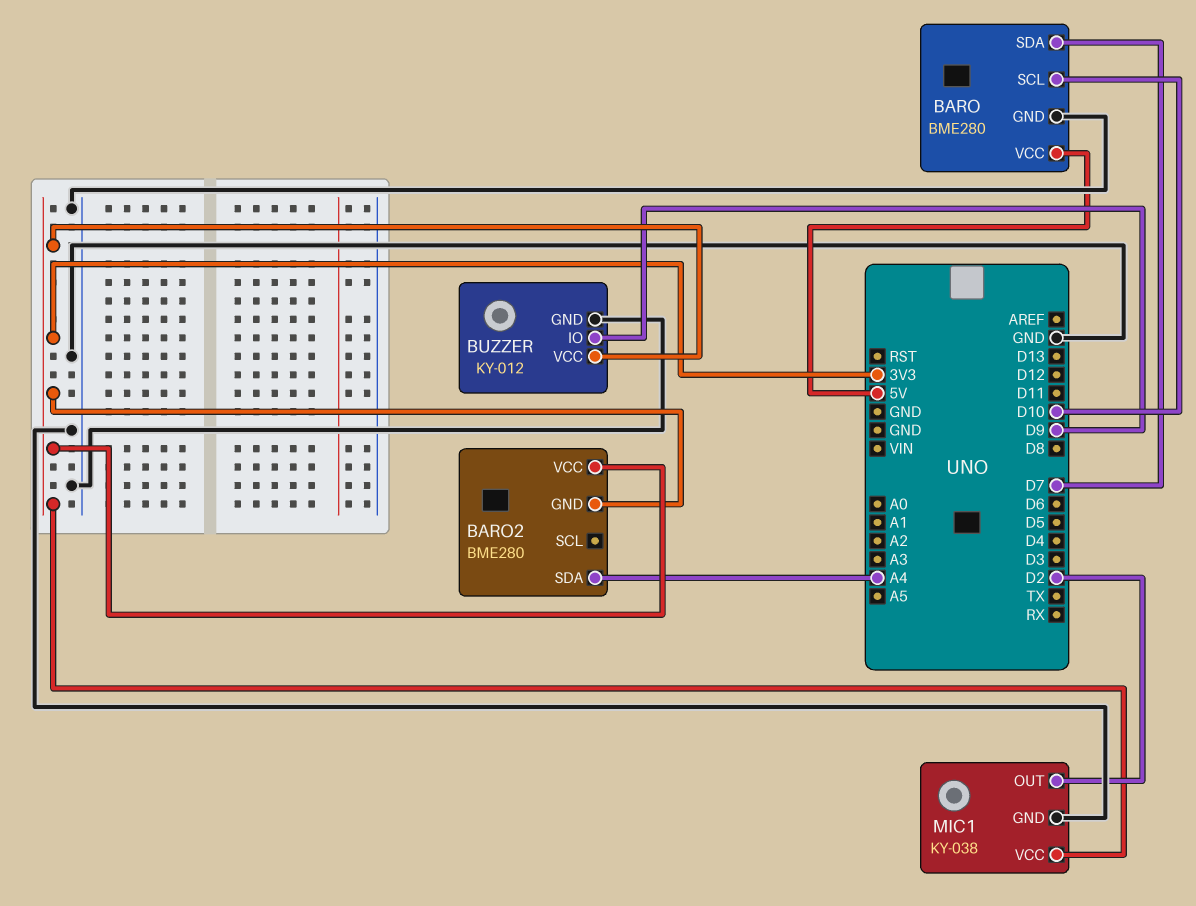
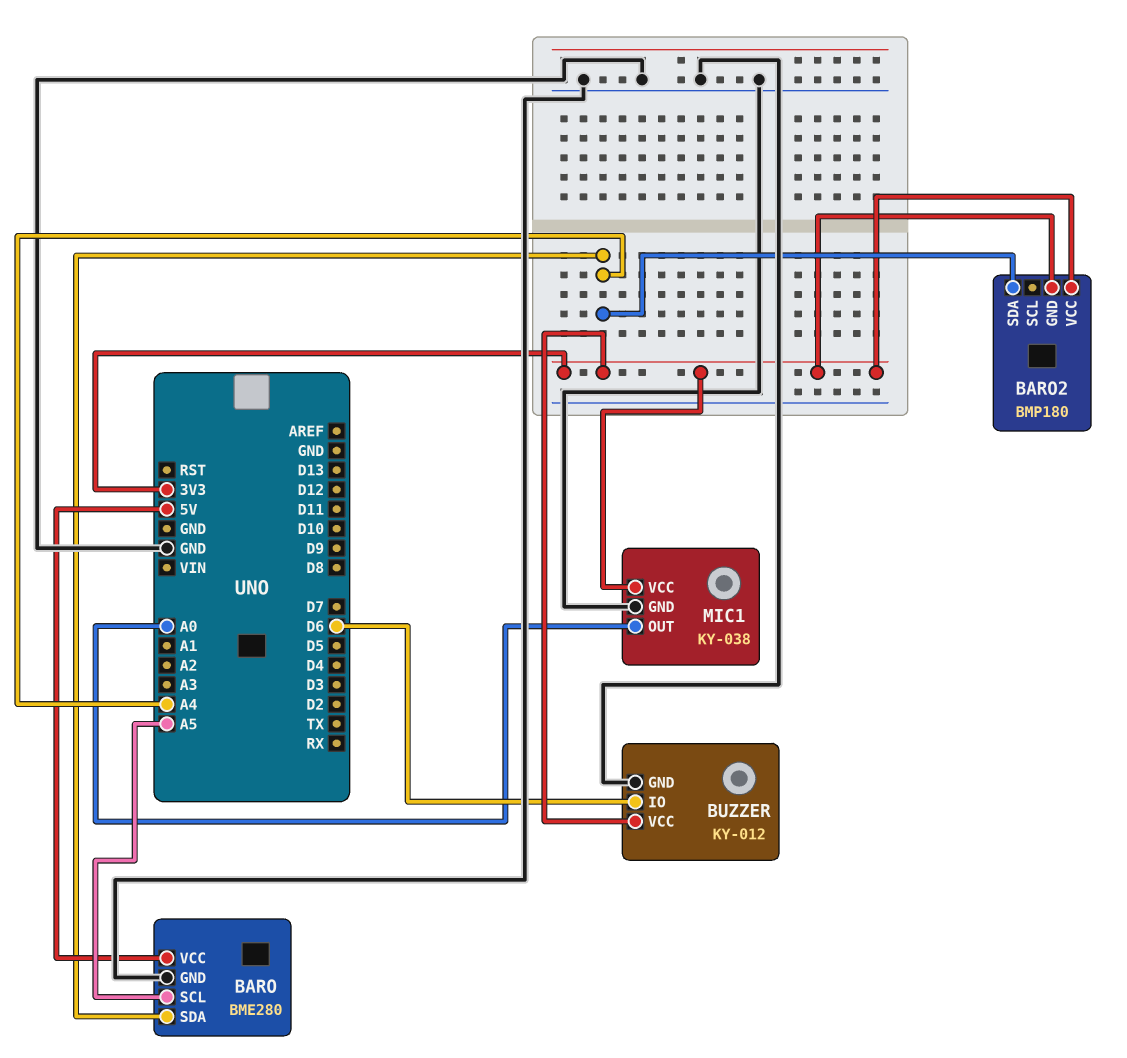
BARO pin SCL: D10 -> A5
BARO pin SDA: D7 -> A4
BARO2: BME280 -> BMP180
BUZZER pin IO: D9 -> D6
MIC1 pin OUT: D2 -> A0

